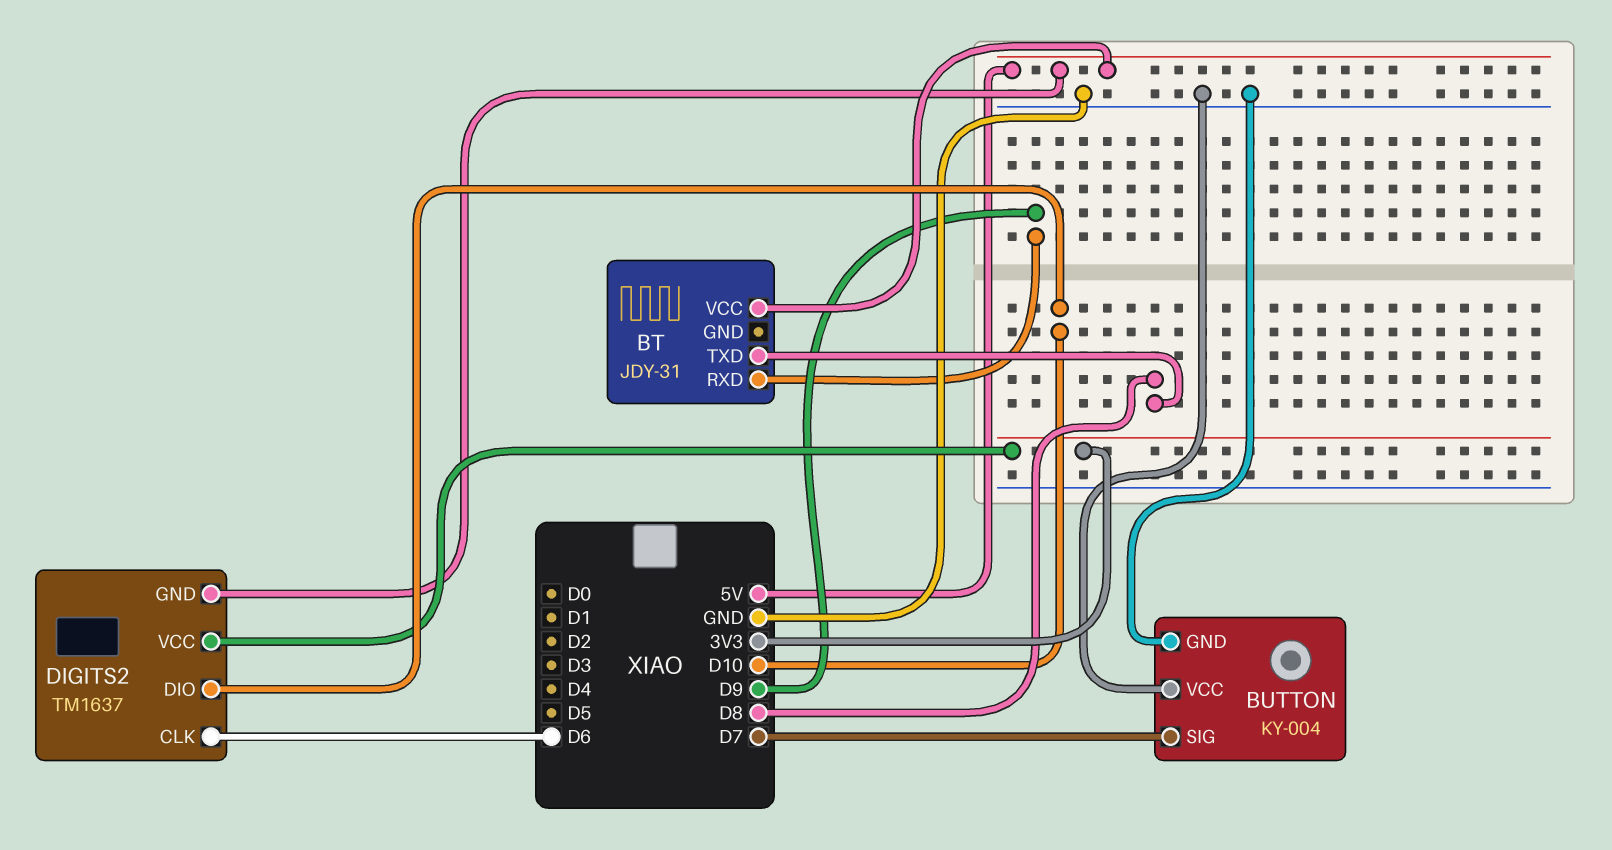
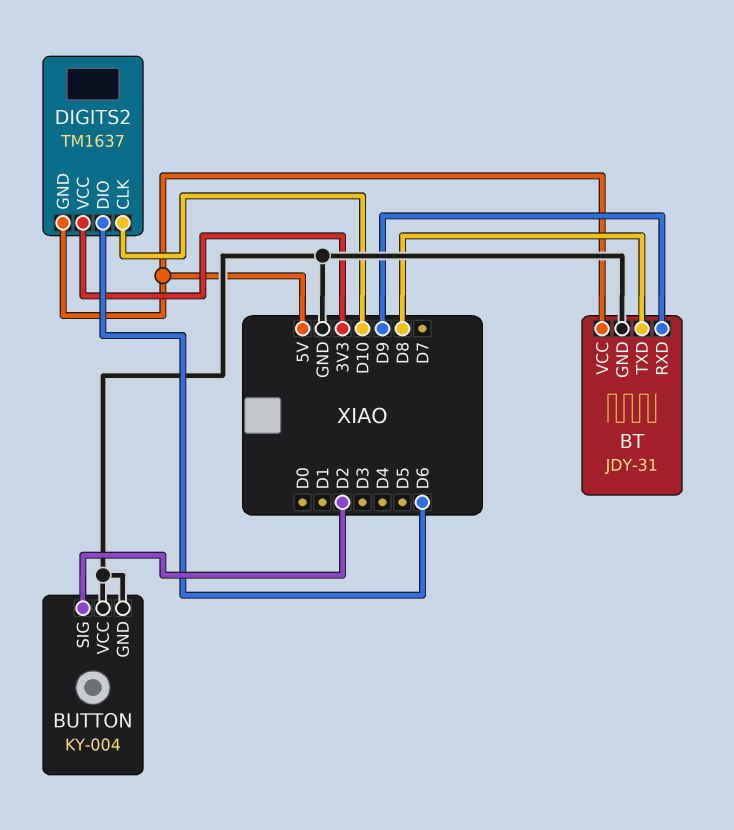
BT pin GND: none -> GND
BUTTON pin SIG: D7 -> D2
DIGITS2 pin CLK: D6 -> D10
DIGITS2 pin DIO: D10 -> D6

